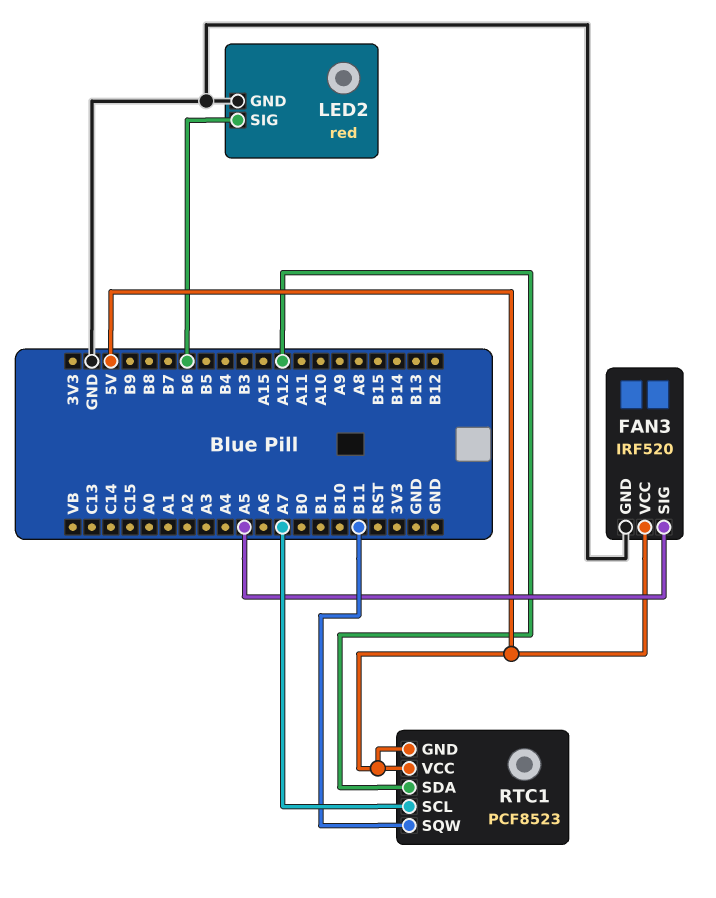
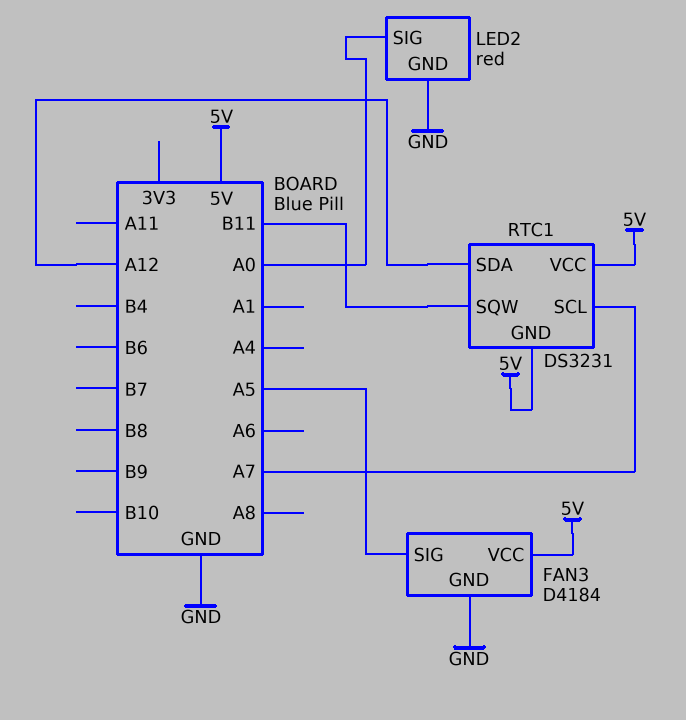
FAN3: IRF520 -> D4184
LED2 pin SIG: B6 -> A0
RTC1: PCF8523 -> DS3231

